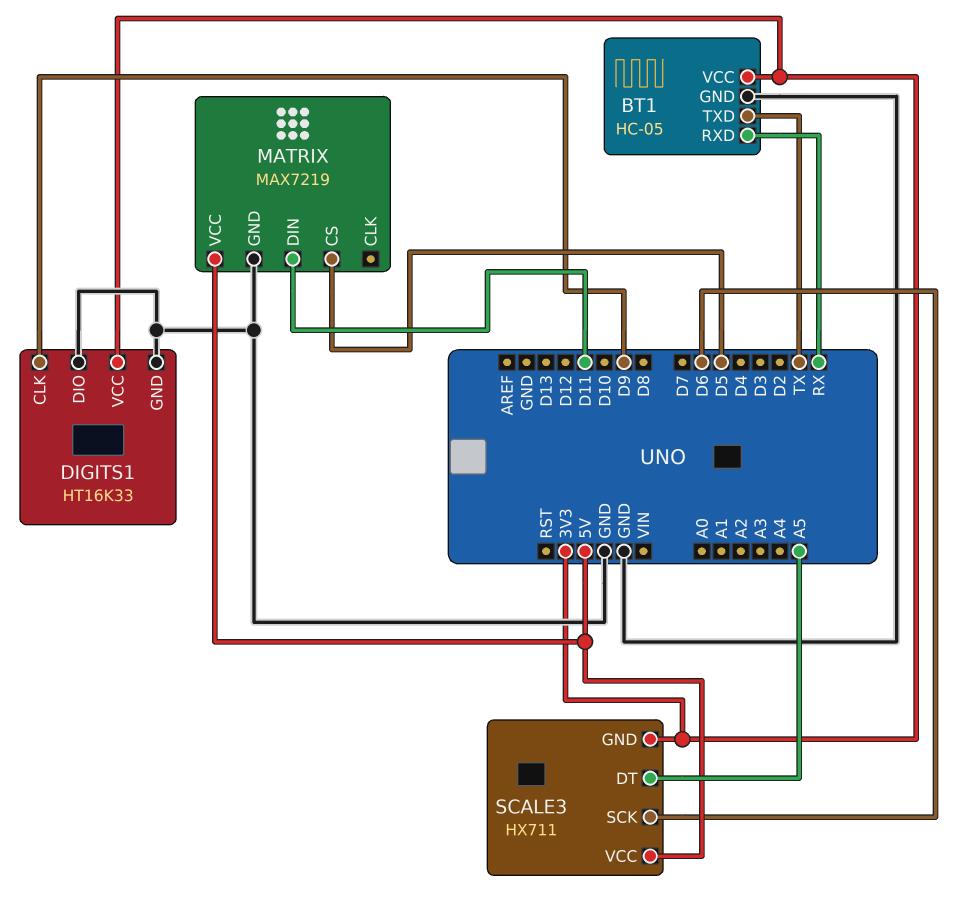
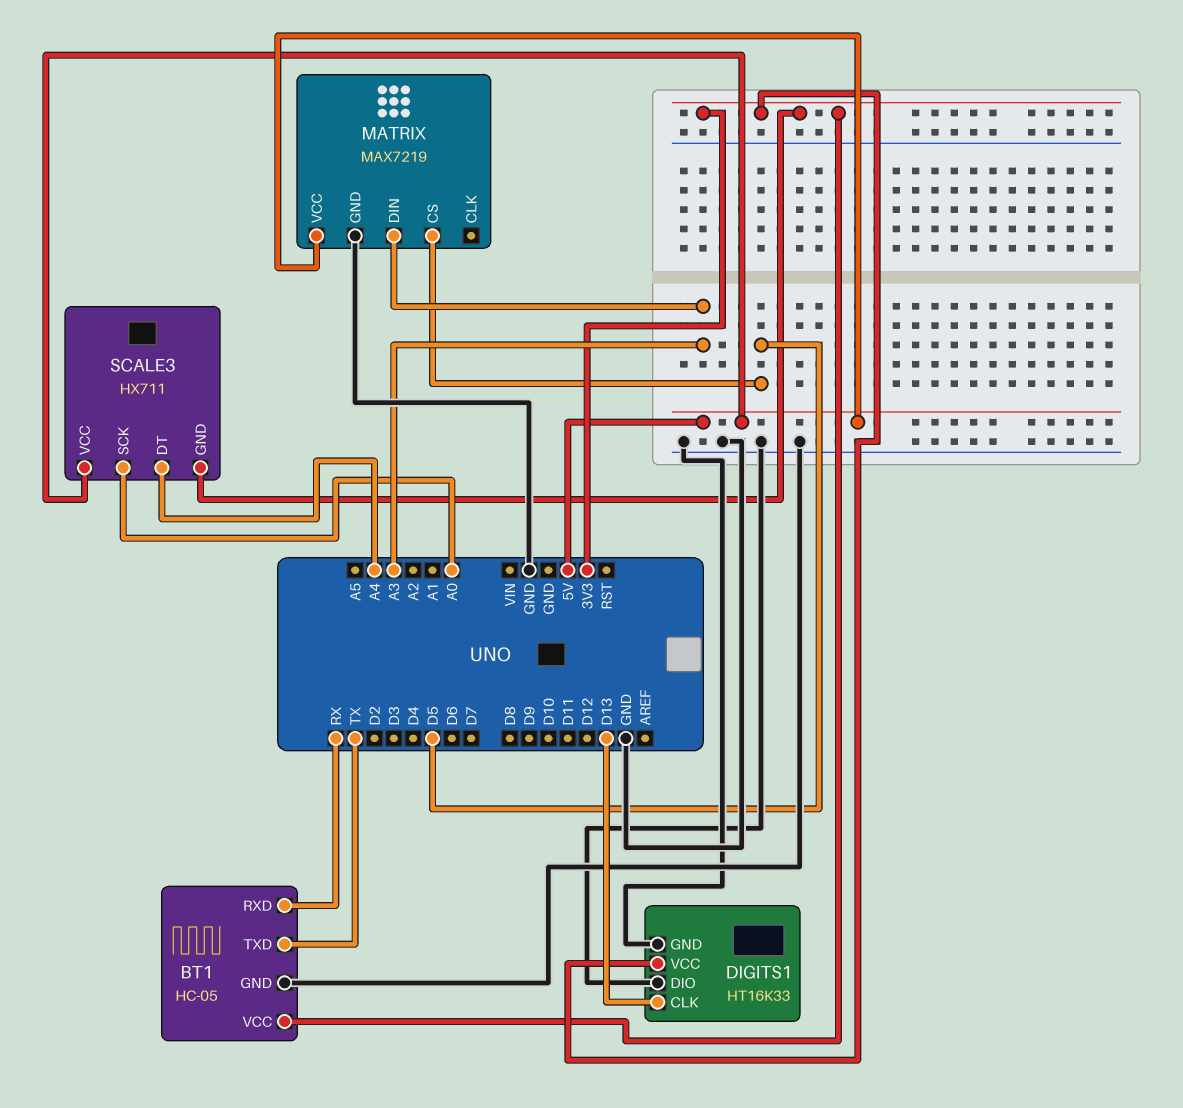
DIGITS1 pin CLK: D9 -> D13
MATRIX pin DIN: D11 -> A3
SCALE3 pin DT: A5 -> A4
SCALE3 pin SCK: D6 -> A0

